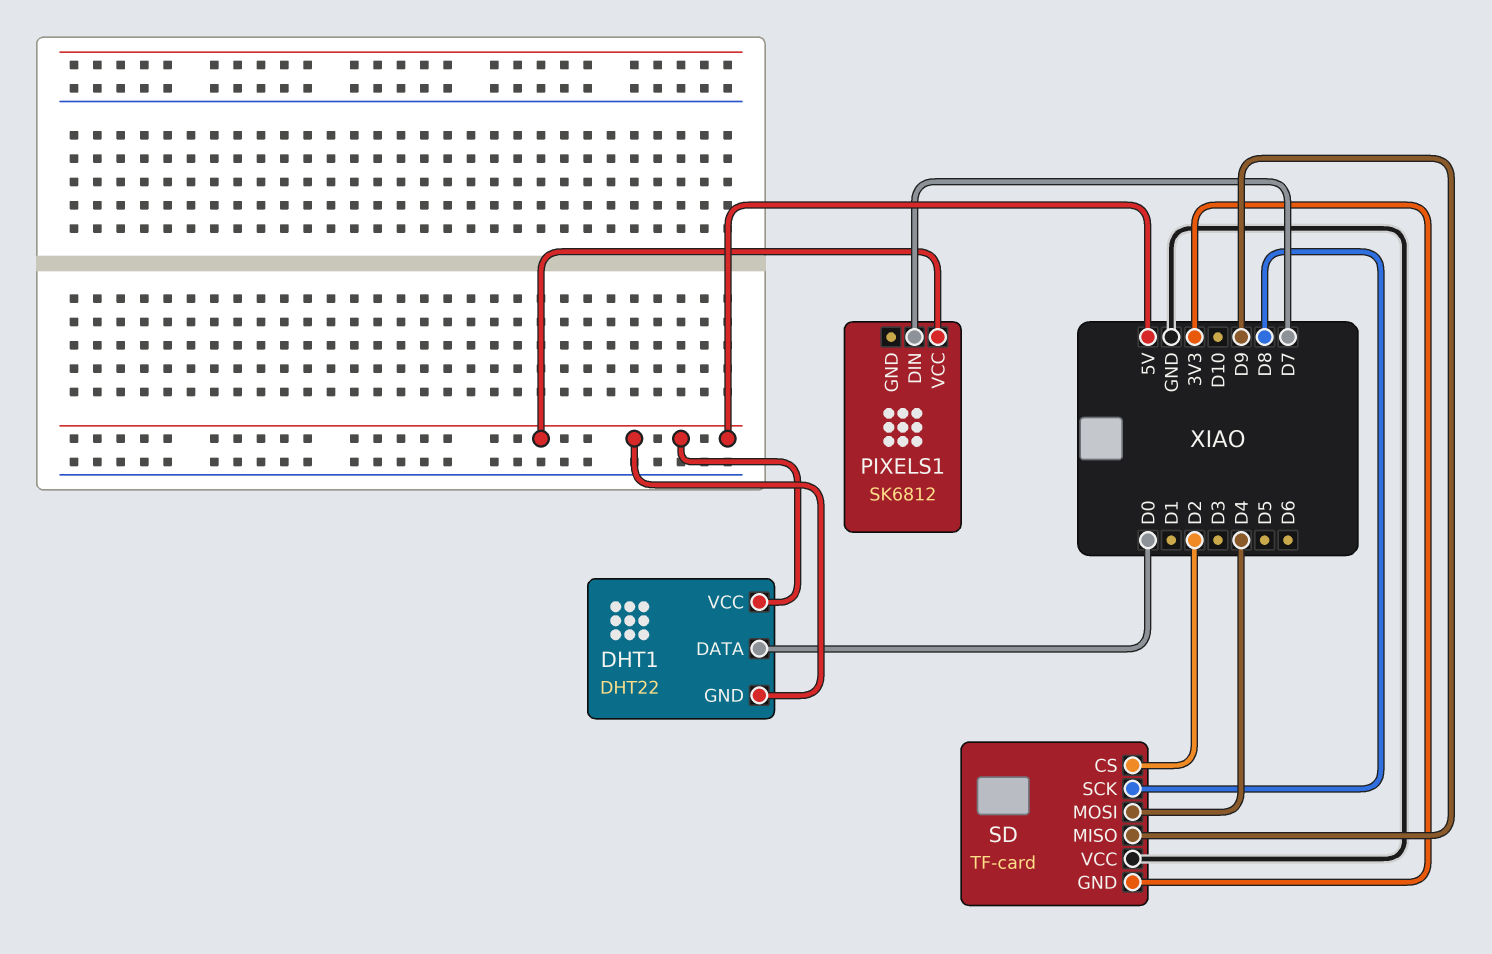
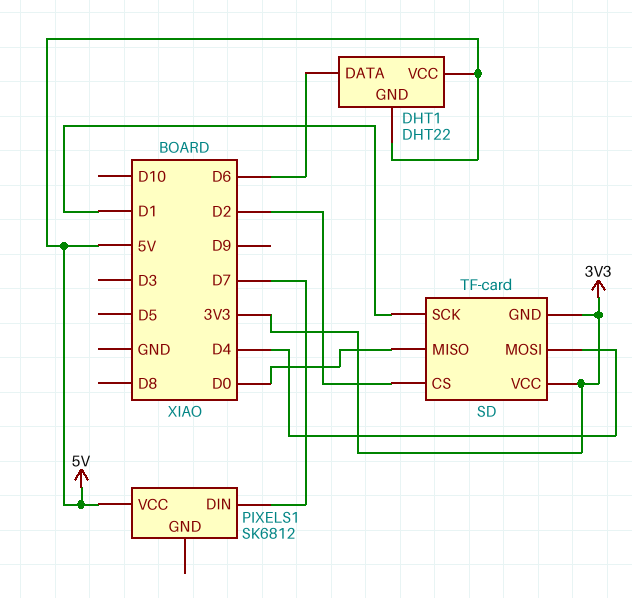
DHT1 pin DATA: D0 -> D6
SD pin MISO: D9 -> D0
SD pin SCK: D8 -> D1
SD pin VCC: GND -> 3V3

